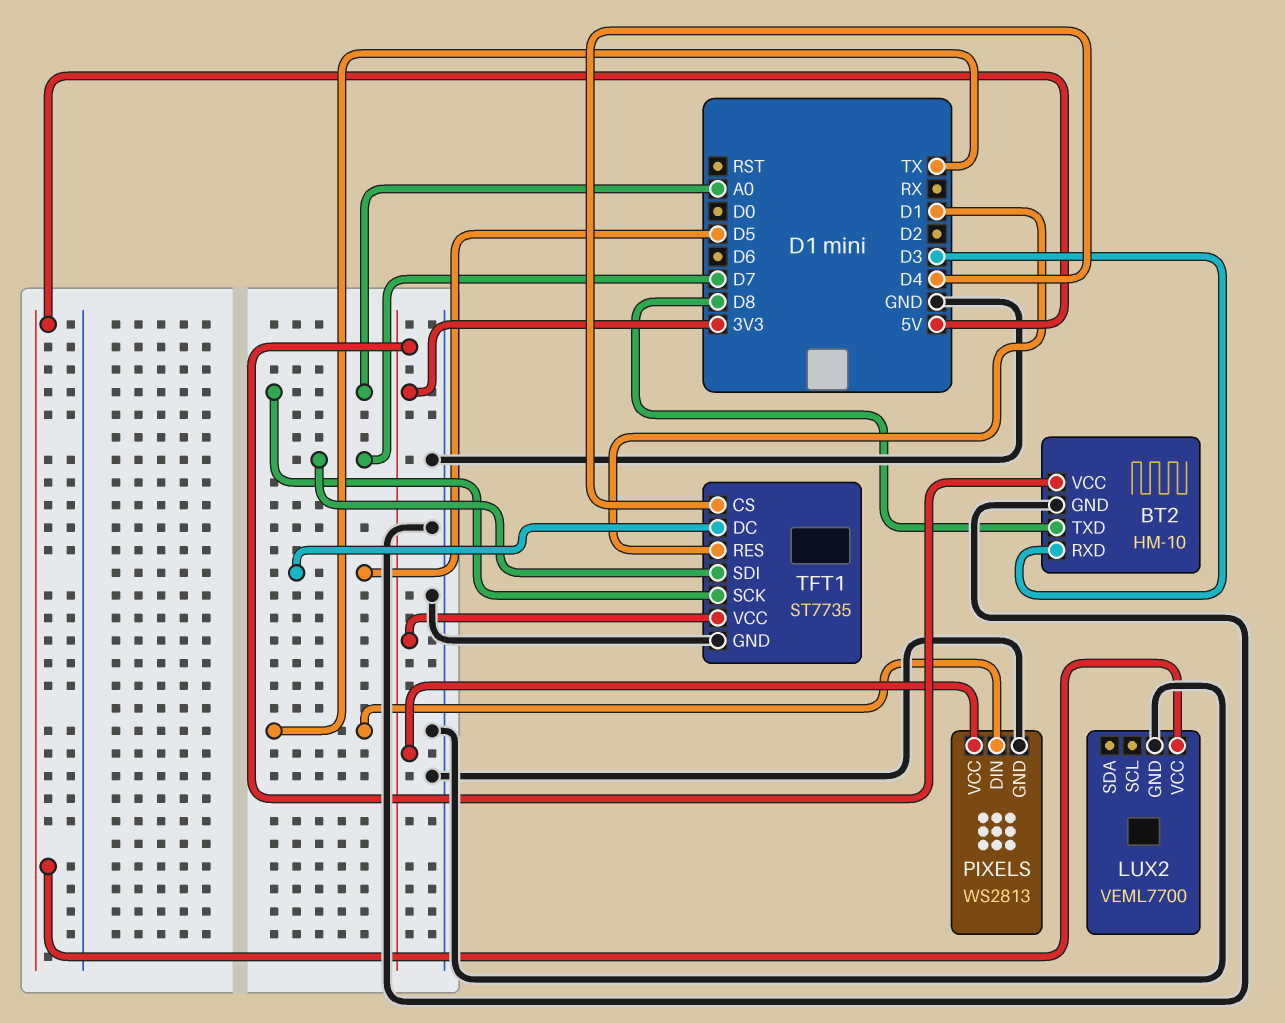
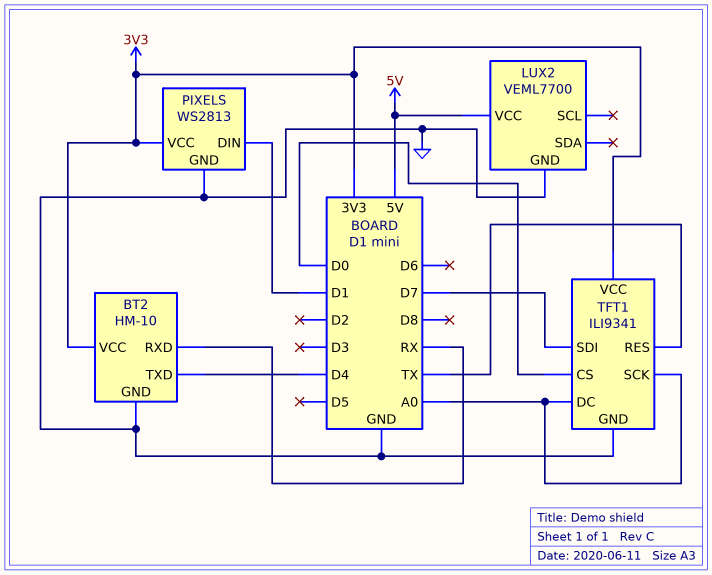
BT2 pin RXD: D3 -> RX
BT2 pin TXD: D8 -> D4
PIXELS pin DIN: TX -> D1
TFT1: ST7735 -> ILI9341
TFT1 pin CS: D4 -> D0
TFT1 pin DC: D5 -> A0
TFT1 pin RES: D1 -> TX

